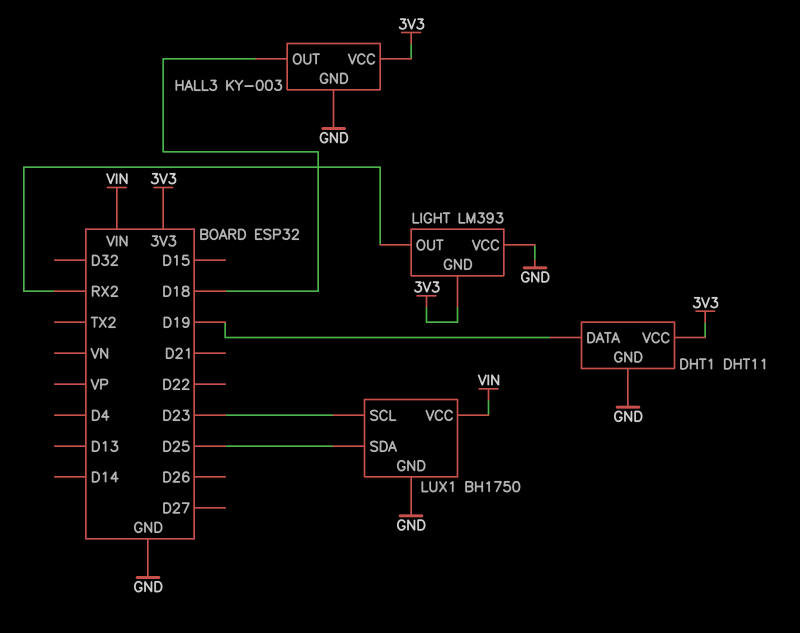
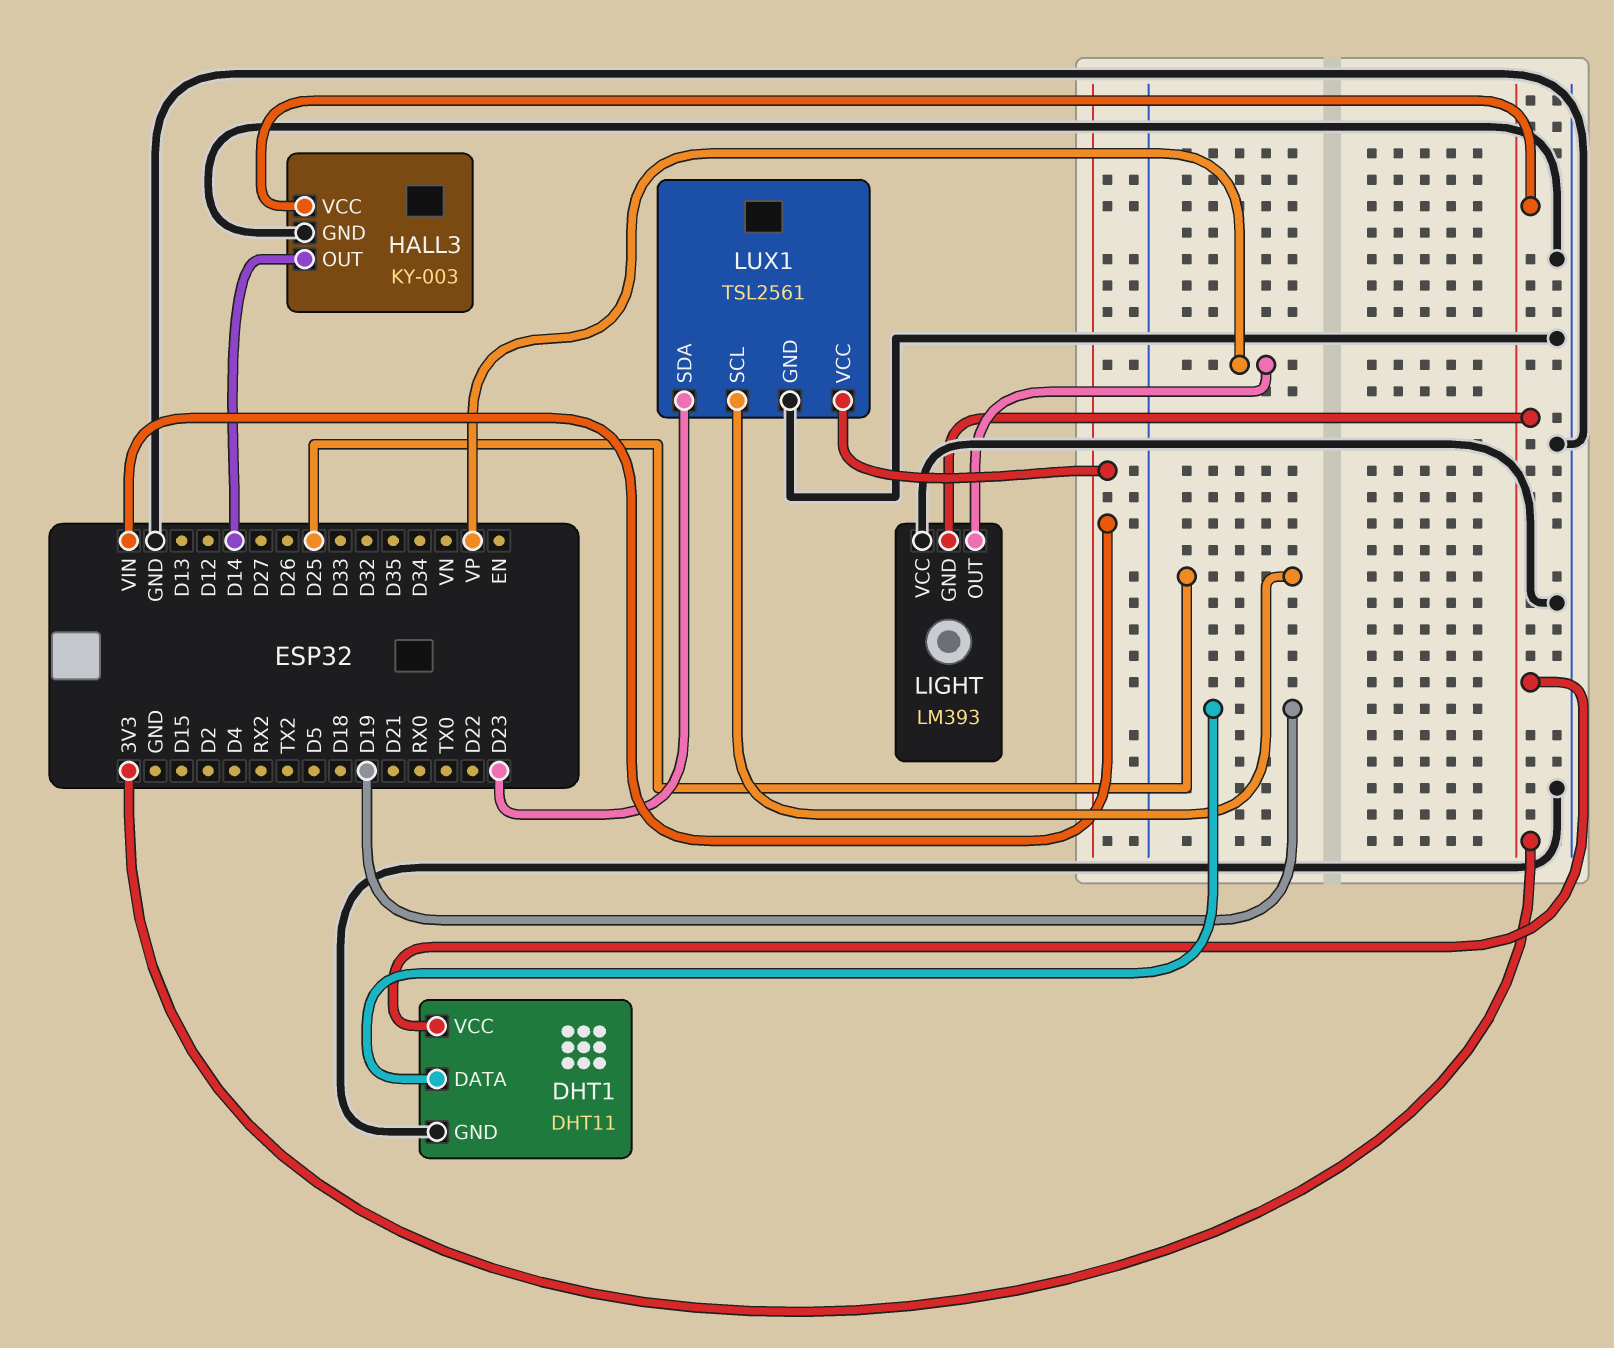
HALL3 pin OUT: D18 -> D14
LIGHT pin OUT: RX2 -> VP
LUX1: BH1750 -> TSL2561
LUX1 pin SCL: D23 -> D25
LUX1 pin SDA: D25 -> D23

